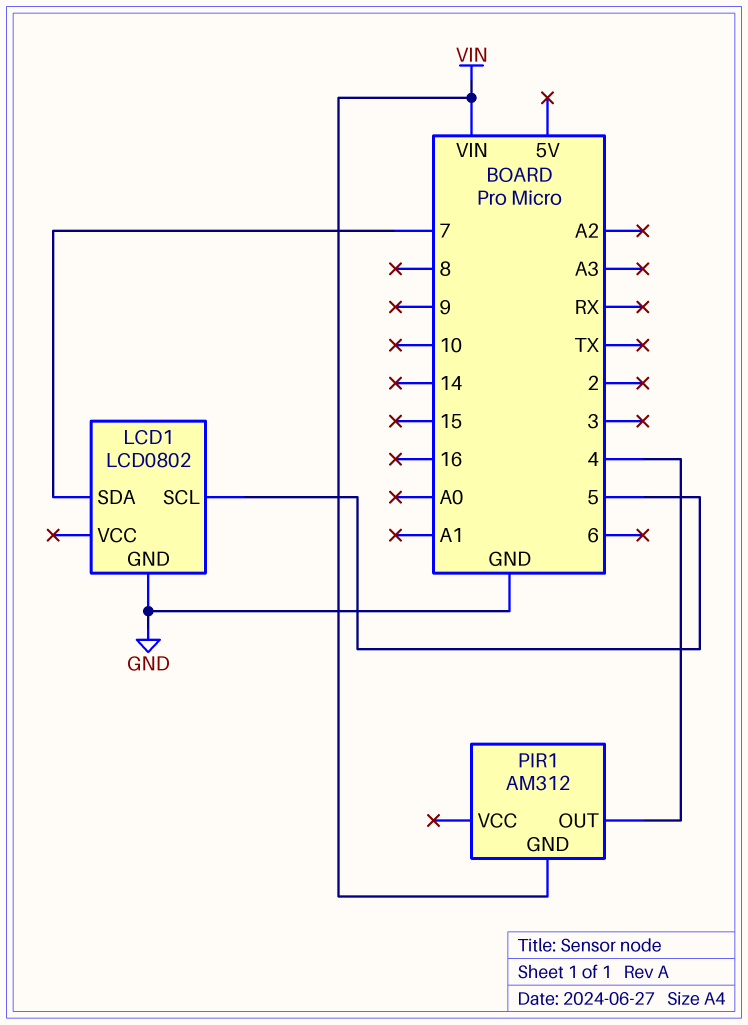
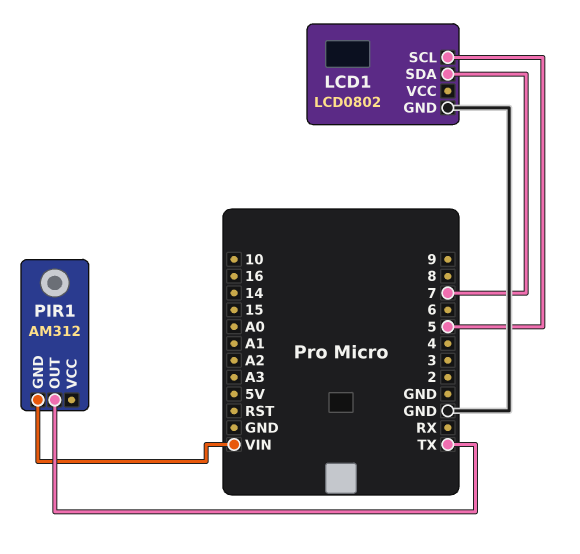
PIR1 pin OUT: 4 -> TX

